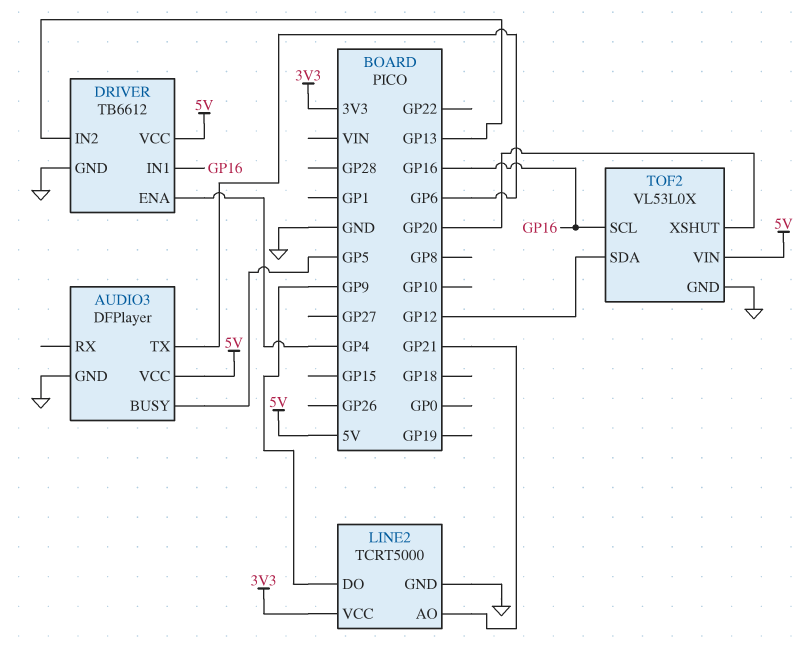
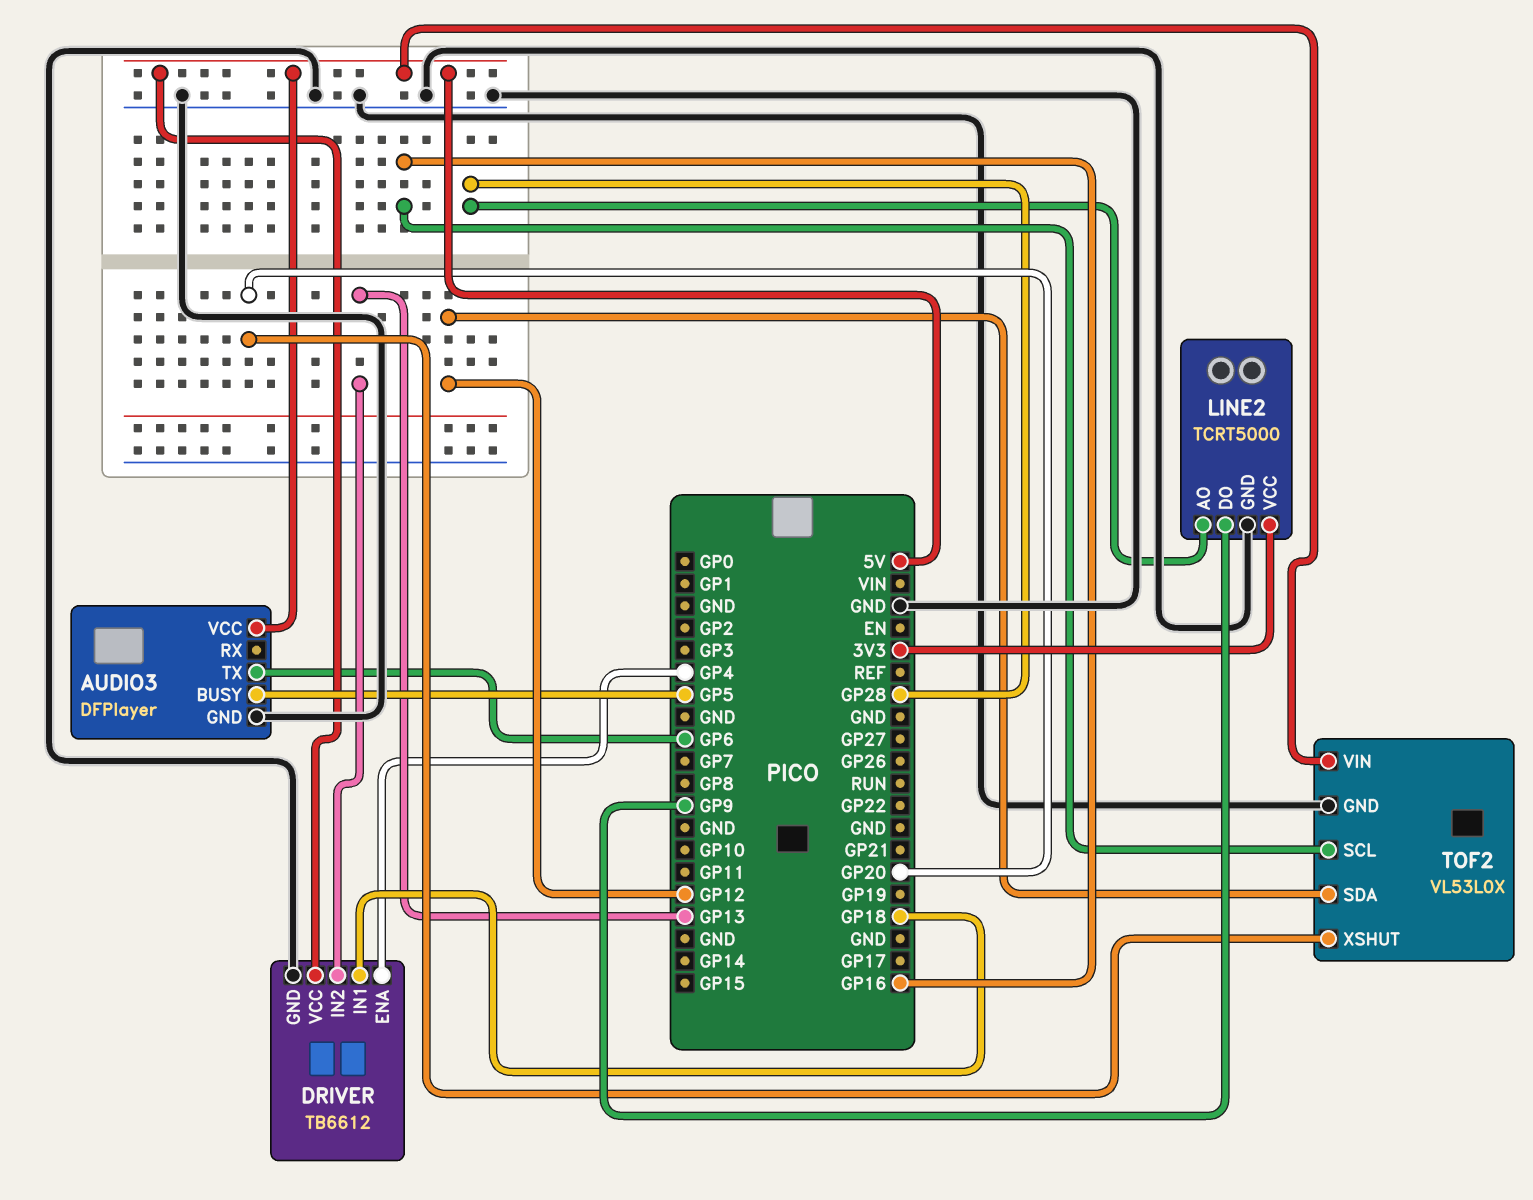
DRIVER pin IN1: GP16 -> GP18
LINE2 pin AO: GP21 -> GP28

